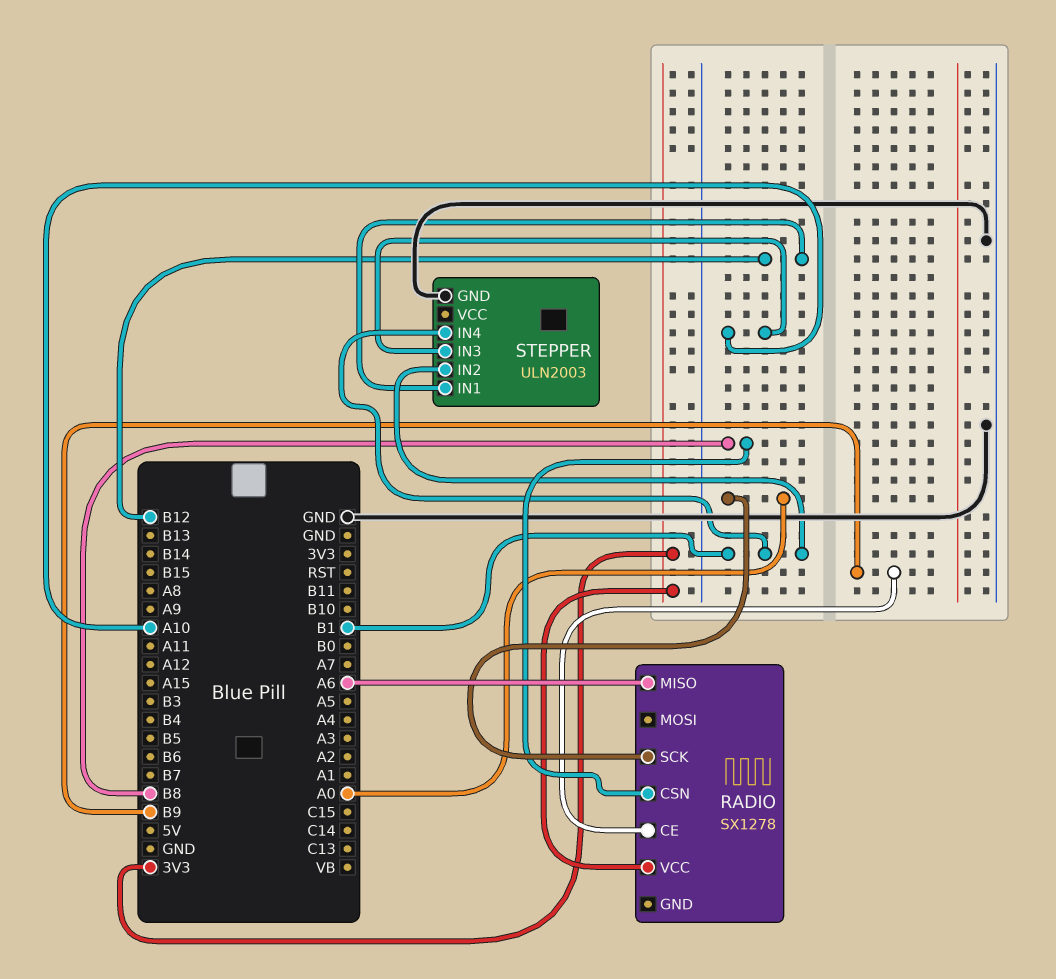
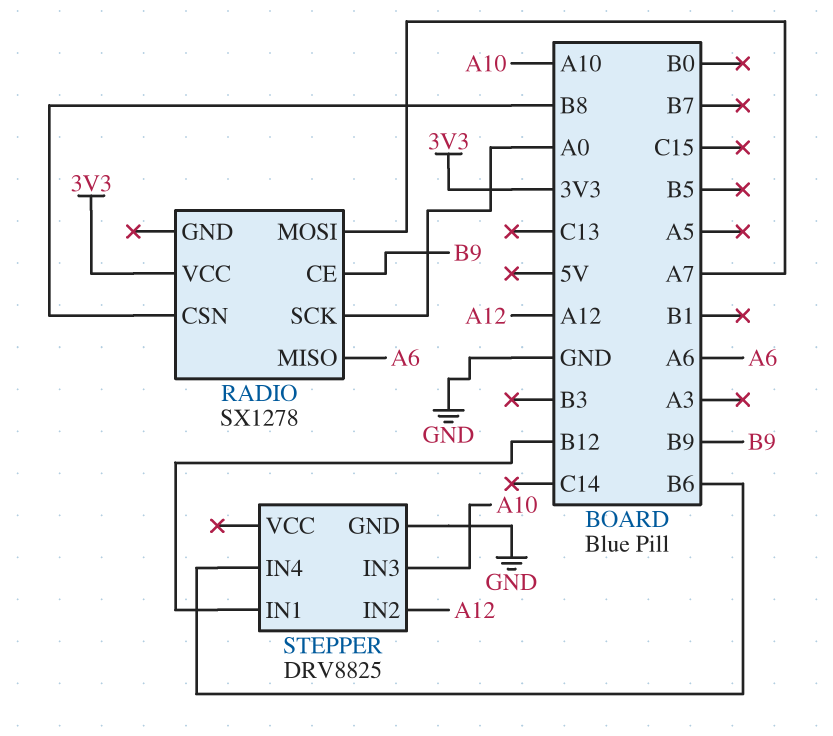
RADIO pin MOSI: none -> A7
STEPPER: ULN2003 -> DRV8825
STEPPER pin IN2: B1 -> A12
STEPPER pin IN4: B1 -> B6

